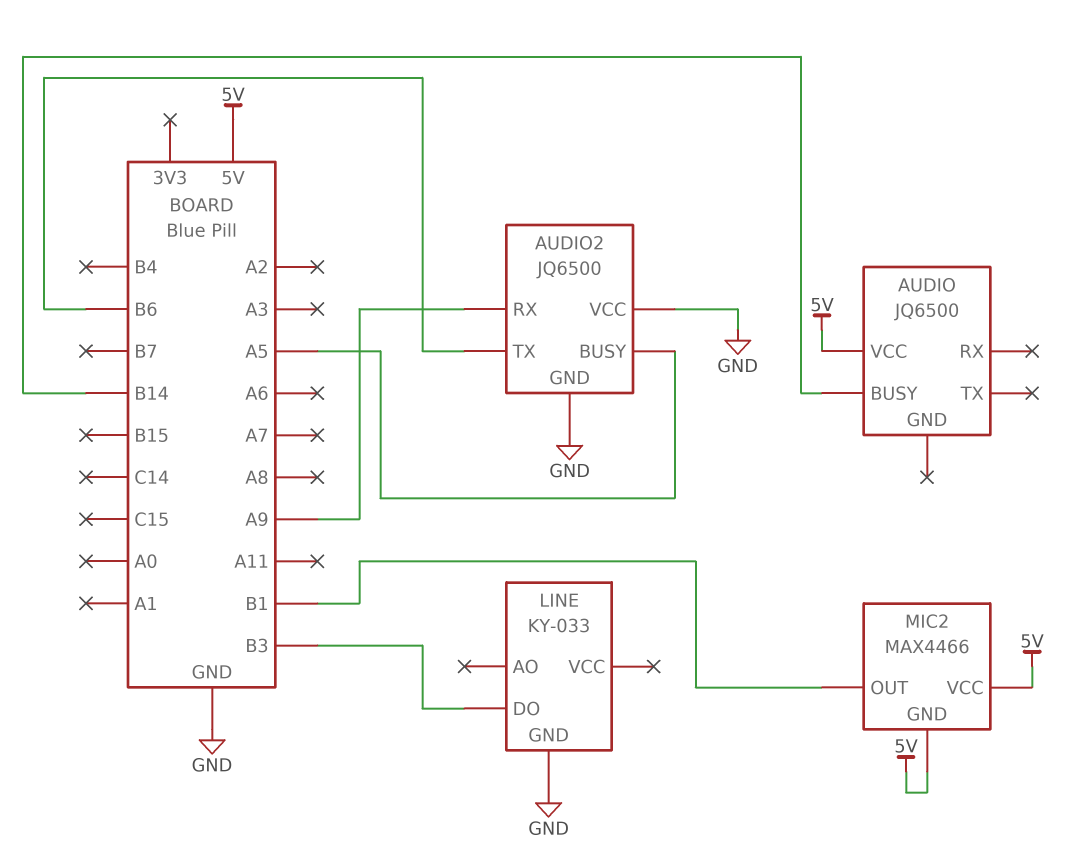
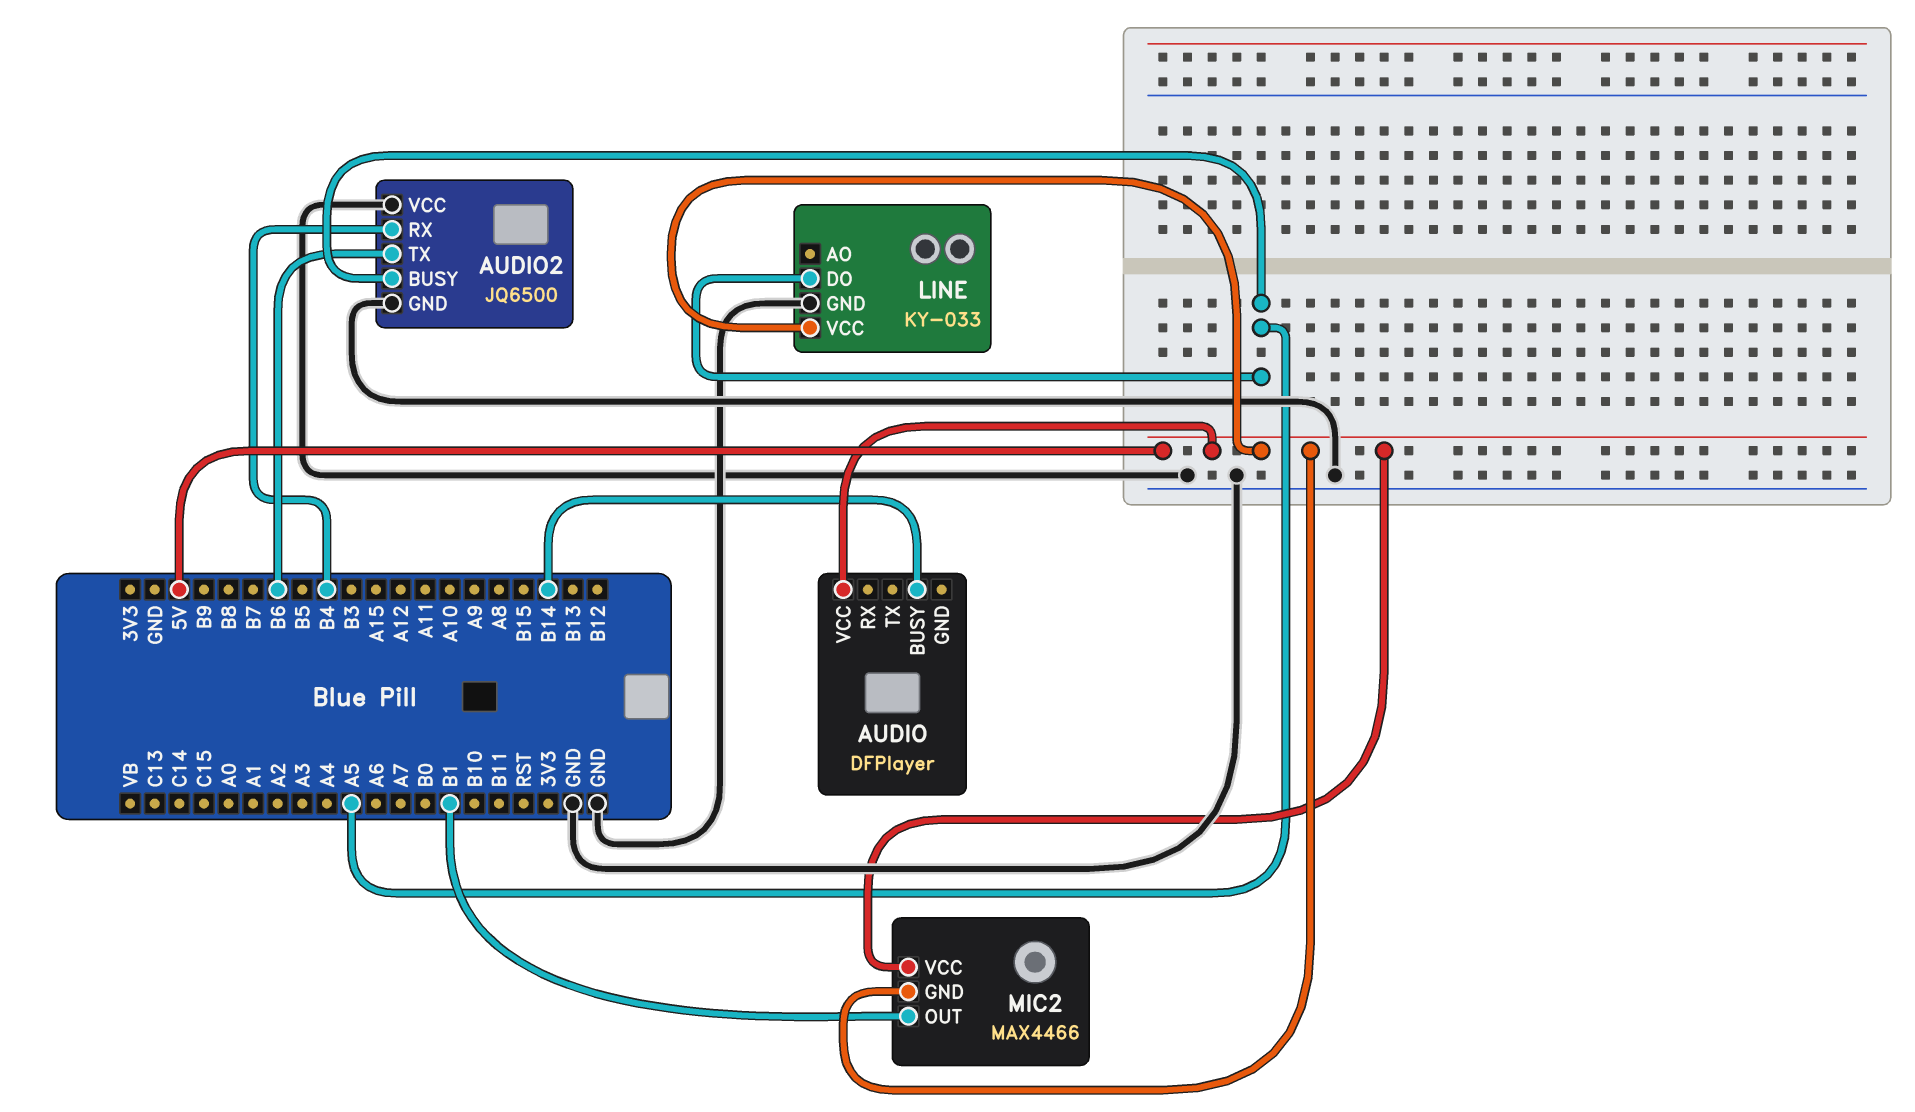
AUDIO: JQ6500 -> DFPlayer
AUDIO2 pin RX: A9 -> B4
LINE pin DO: B3 -> A5
LINE pin VCC: none -> 5V

